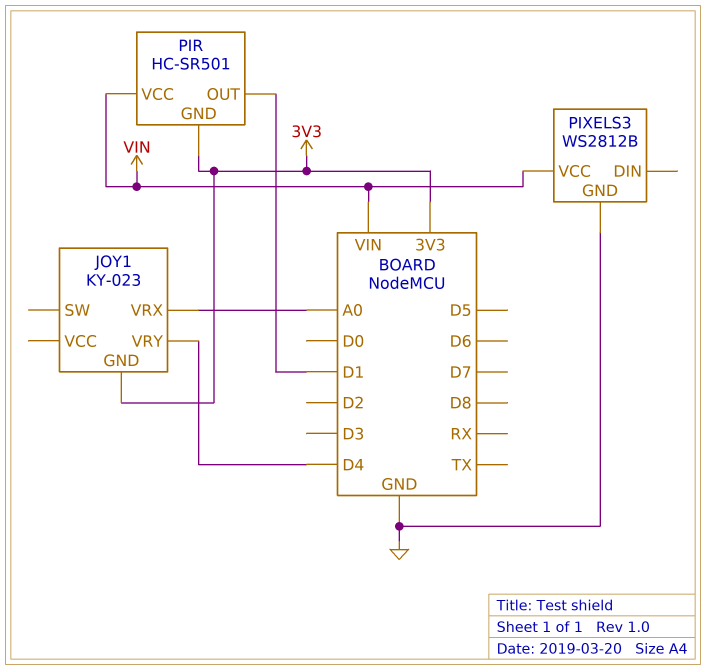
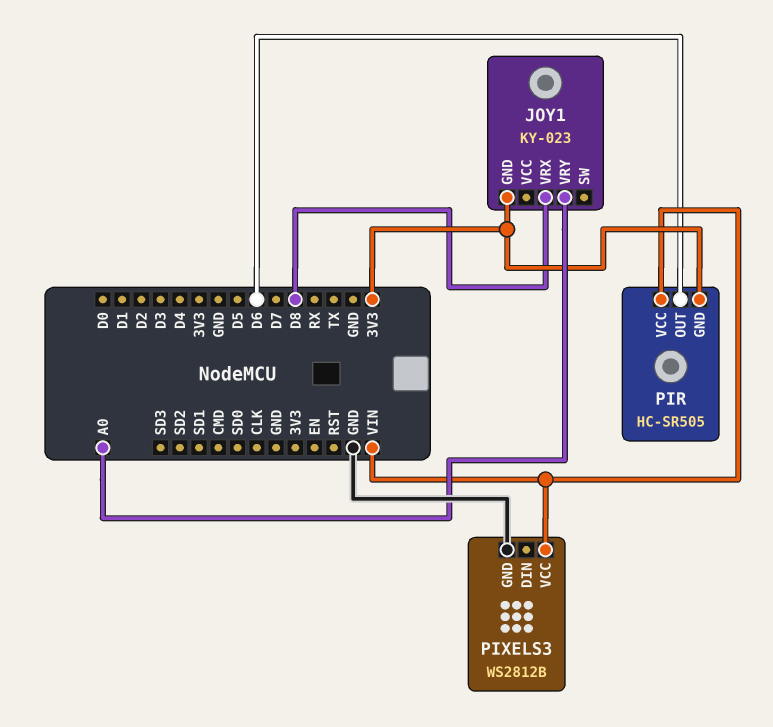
JOY1 pin VRX: A0 -> D8
JOY1 pin VRY: D4 -> A0
PIR: HC-SR501 -> HC-SR505
PIR pin OUT: D1 -> D6

